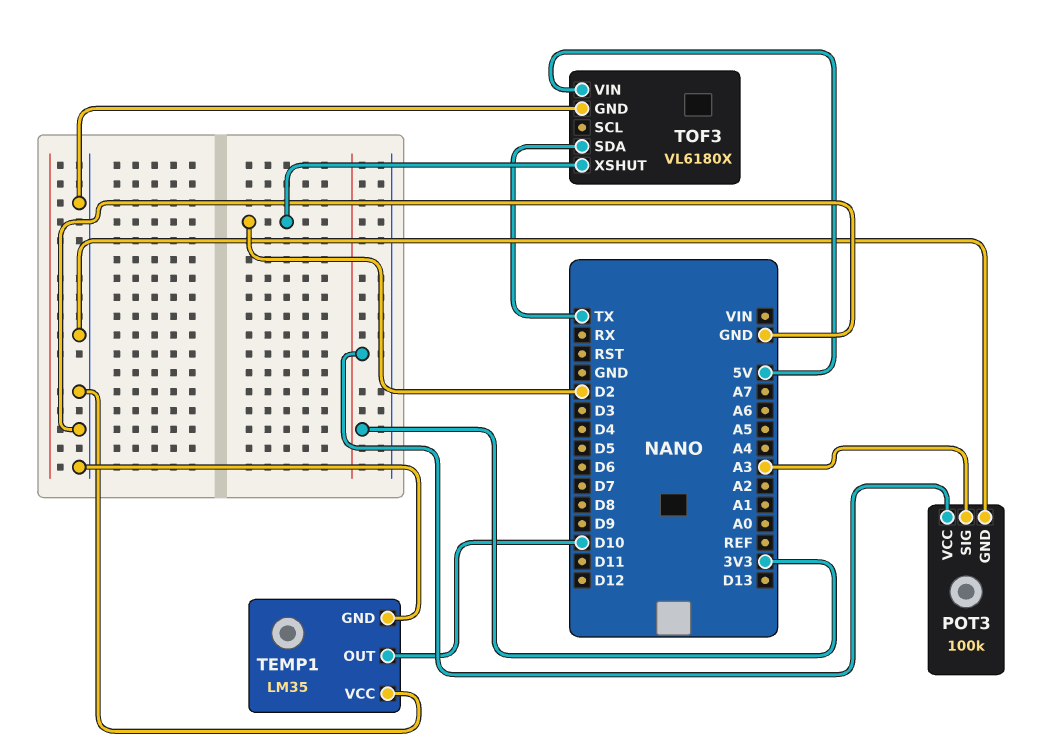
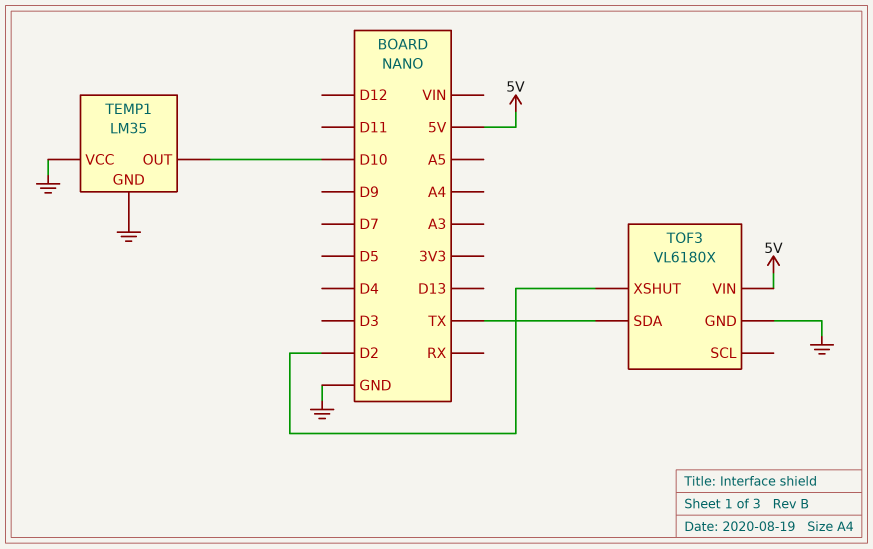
POT3: 100k -> none
POT3 pin GND: GND -> none
POT3 pin SIG: A3 -> none
POT3 pin VCC: 3V3 -> none

